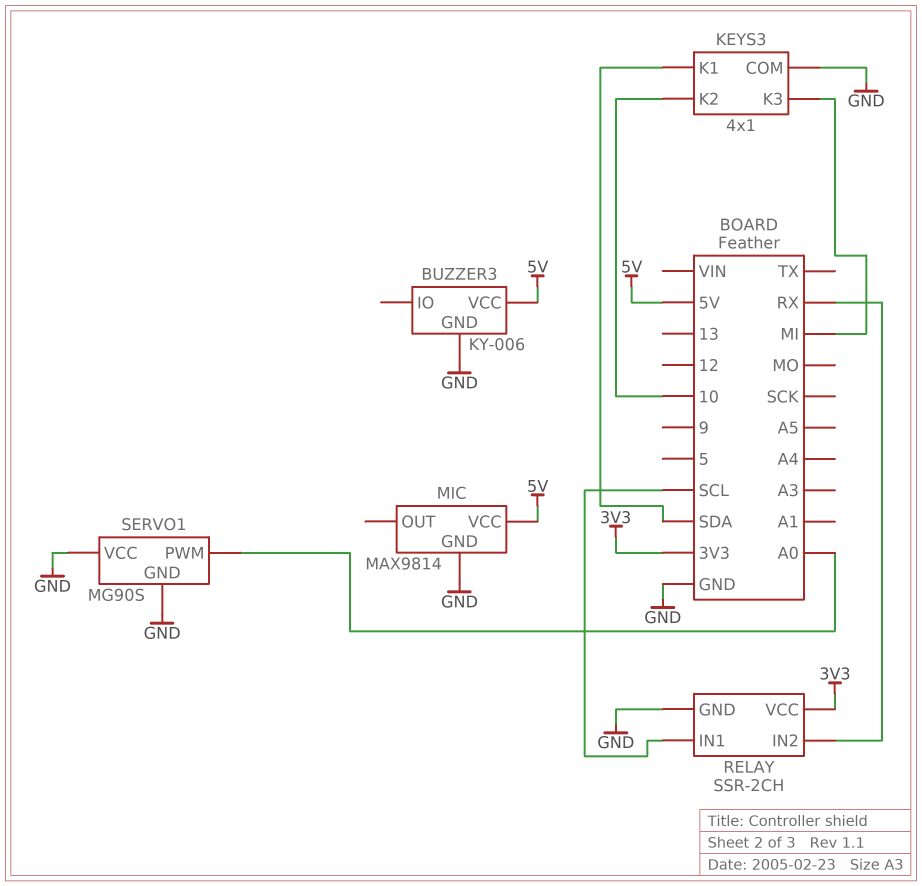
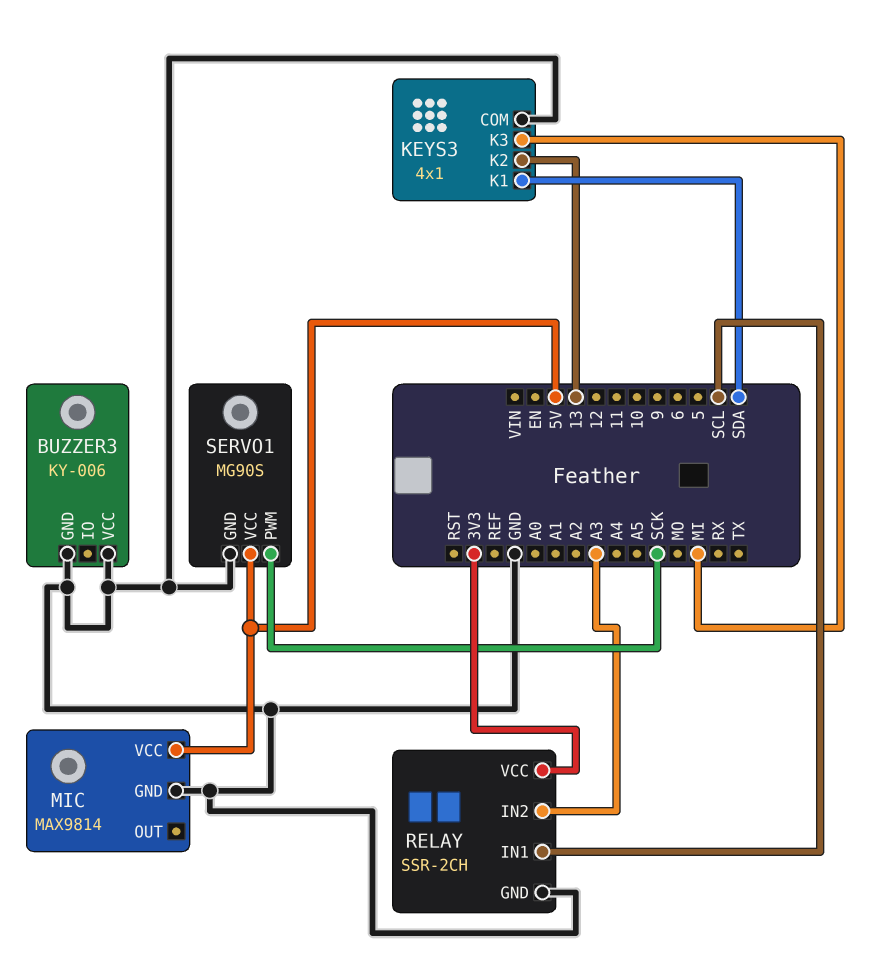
BUZZER3 pin VCC: 5V -> GND
KEYS3 pin K2: 10 -> 13
RELAY pin IN2: RX -> A3
SERVO1 pin PWM: A0 -> SCK
SERVO1 pin VCC: GND -> 5V

